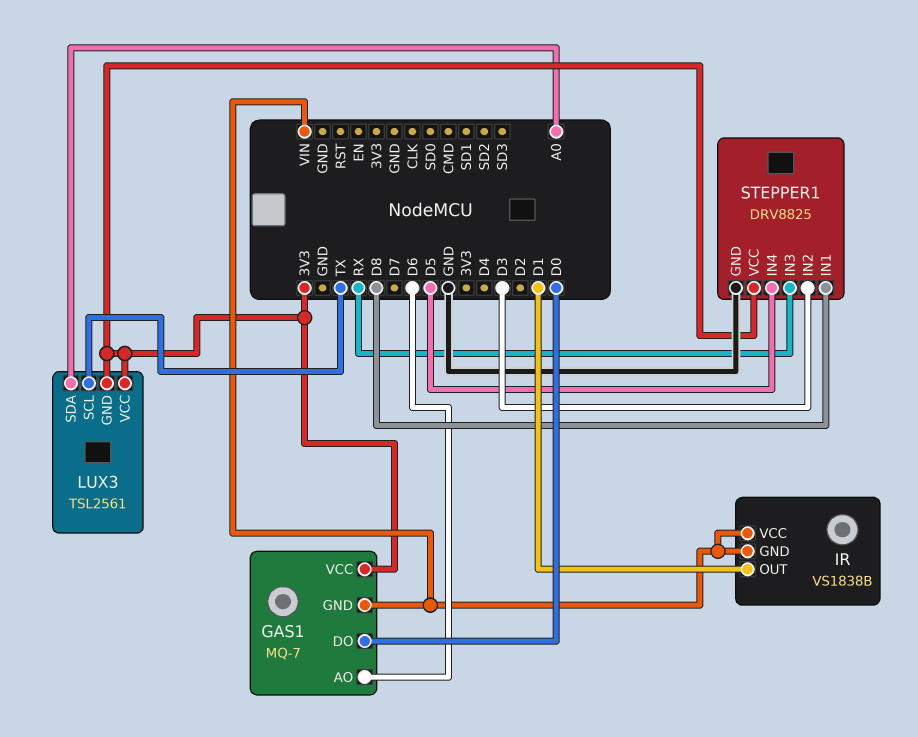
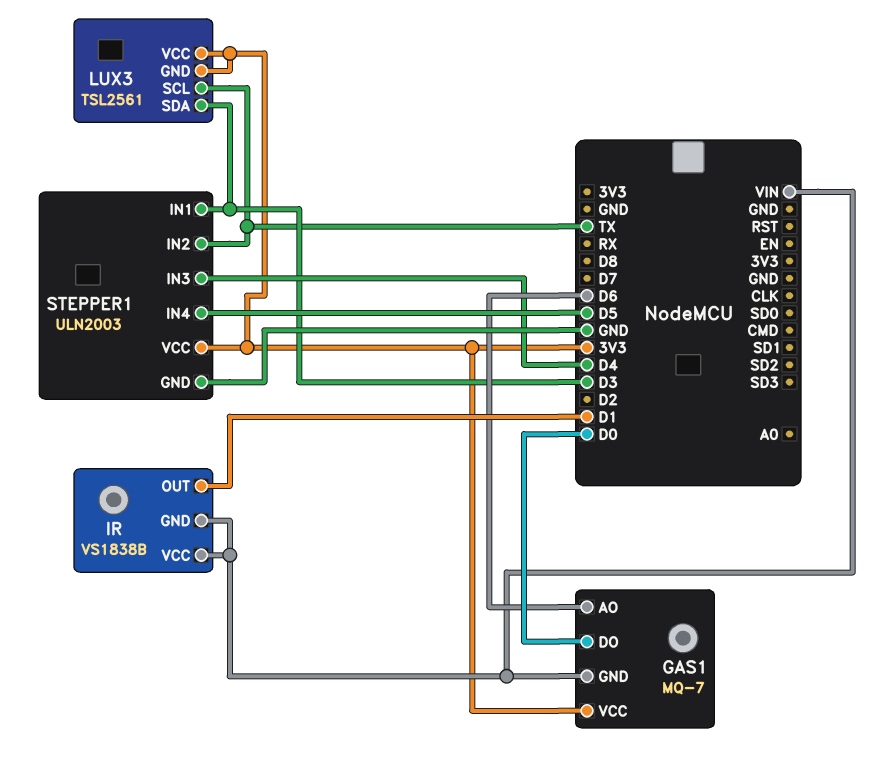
LUX3 pin SDA: A0 -> D3
STEPPER1: DRV8825 -> ULN2003
STEPPER1 pin IN1: D8 -> D3
STEPPER1 pin IN2: D3 -> TX
STEPPER1 pin IN3: RX -> D4

